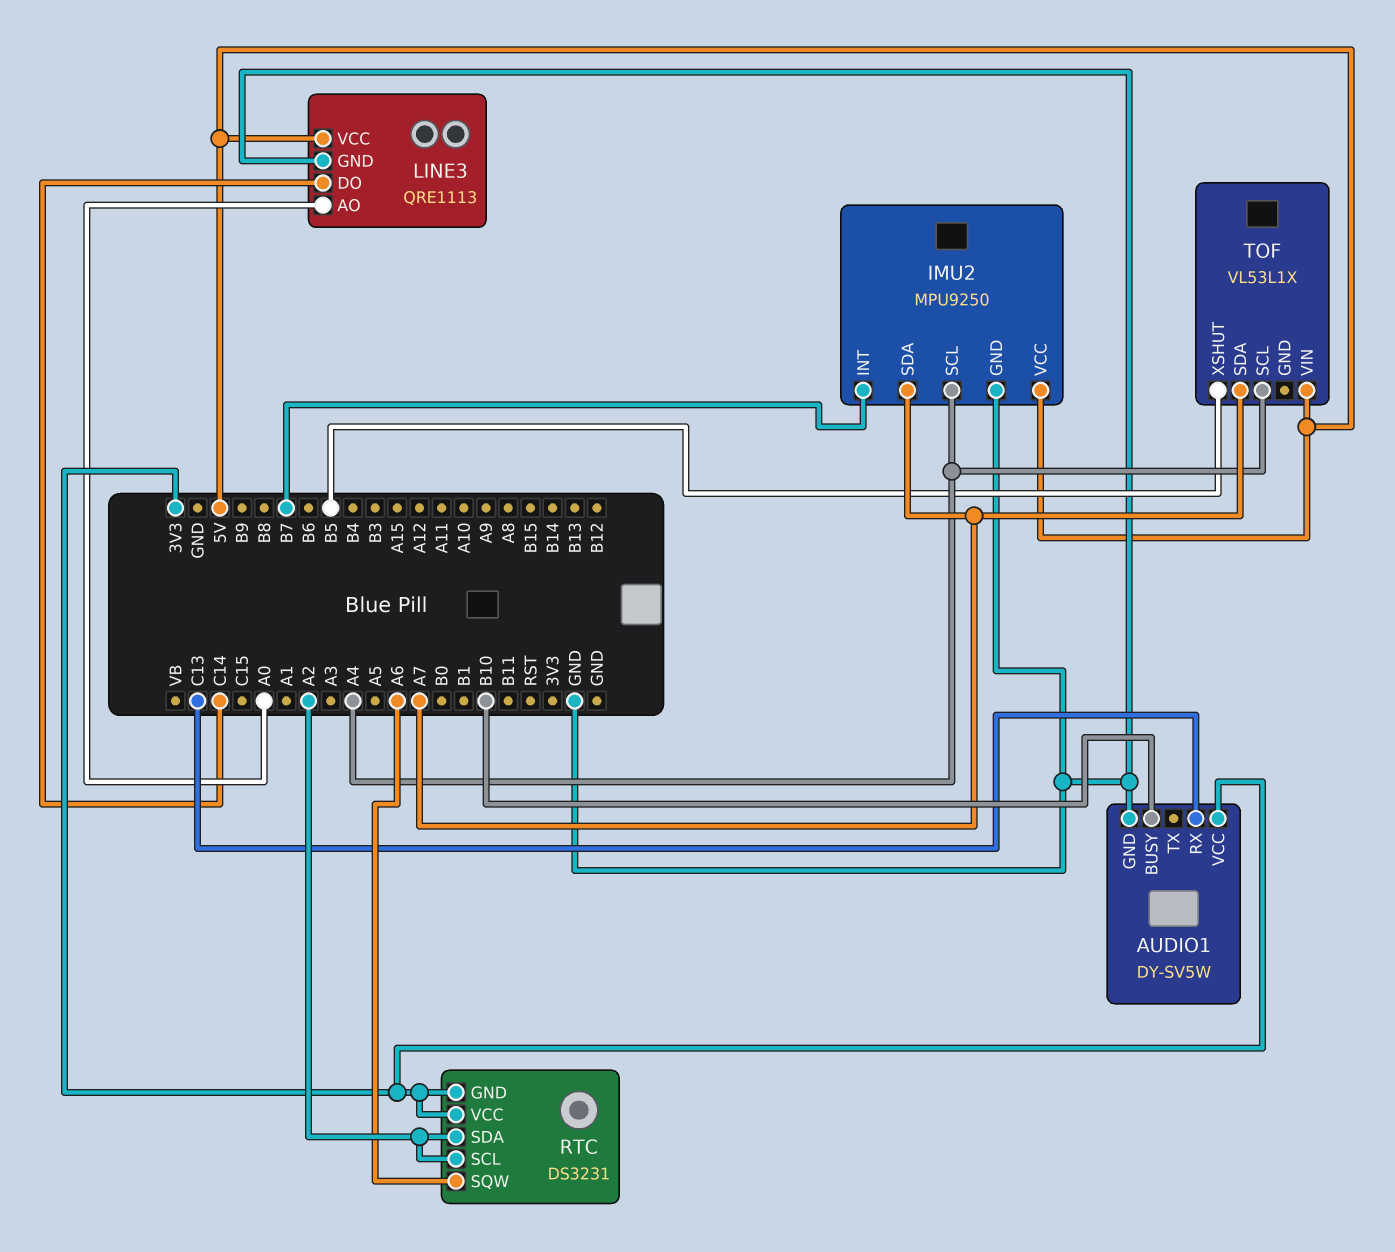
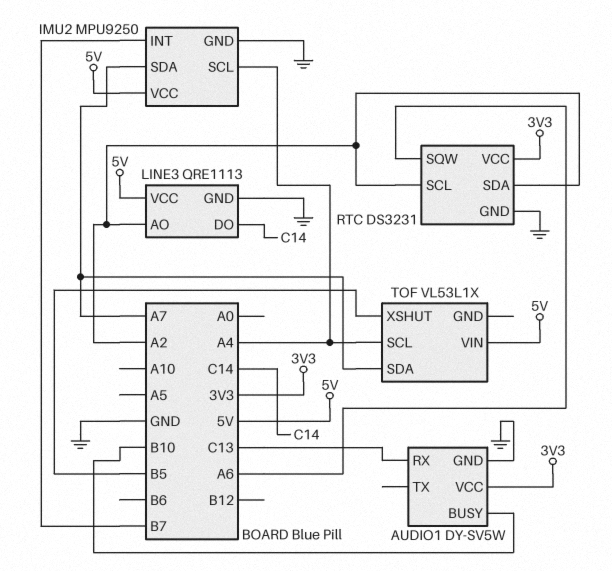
LINE3 pin AO: A0 -> A2
RTC pin GND: 3V3 -> GND

